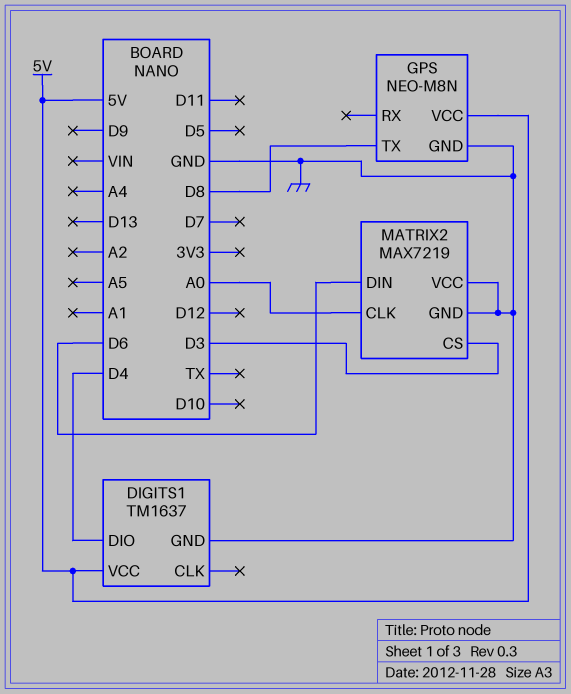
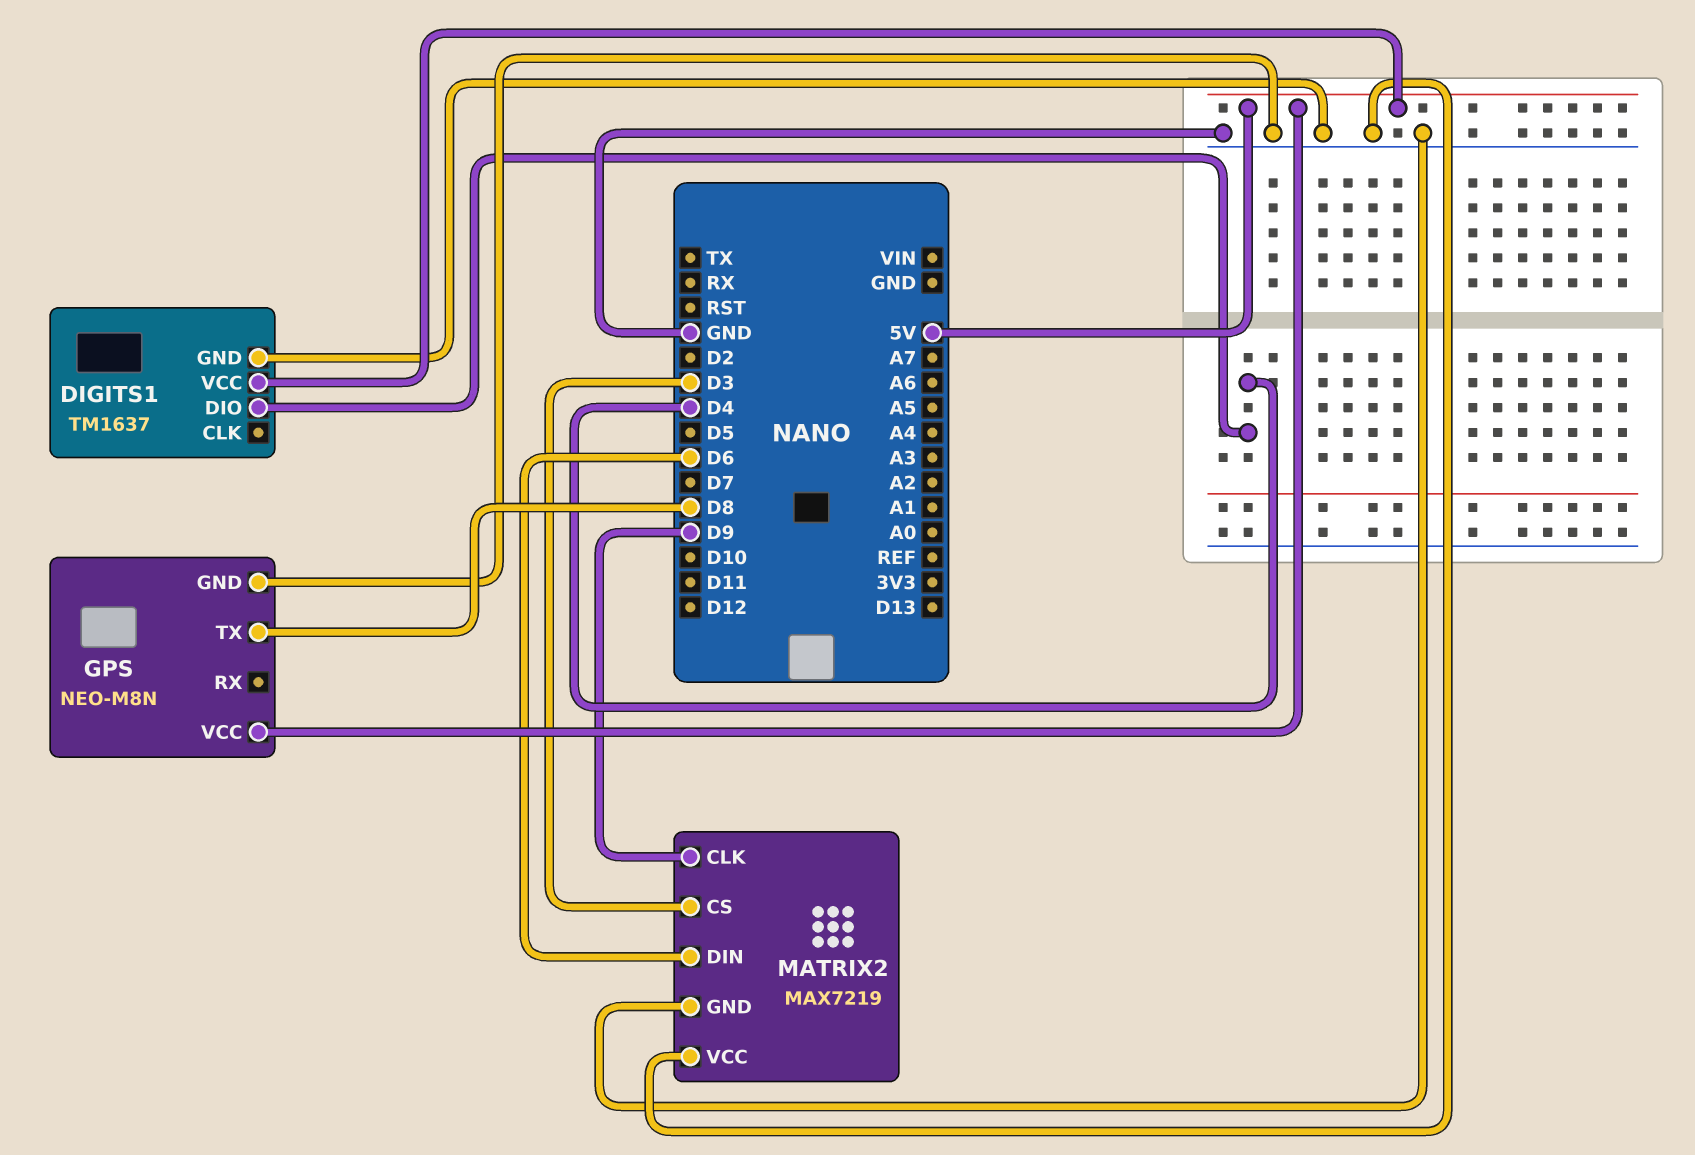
MATRIX2 pin CLK: A0 -> D9

